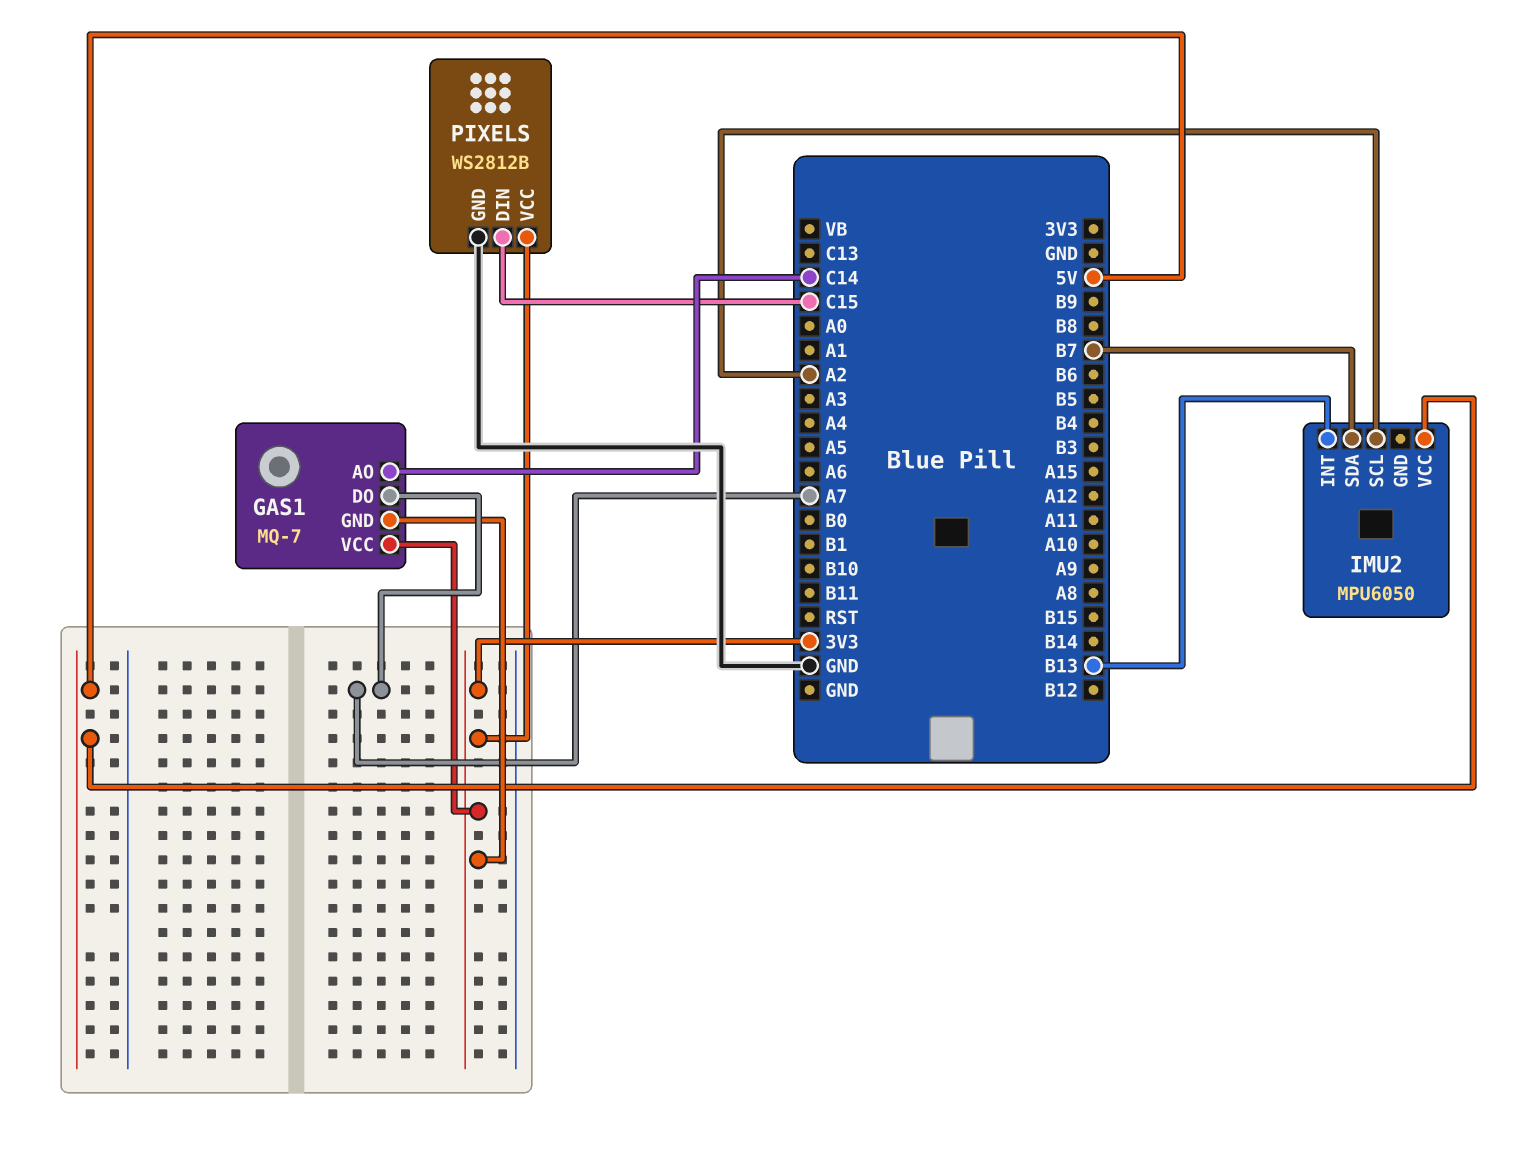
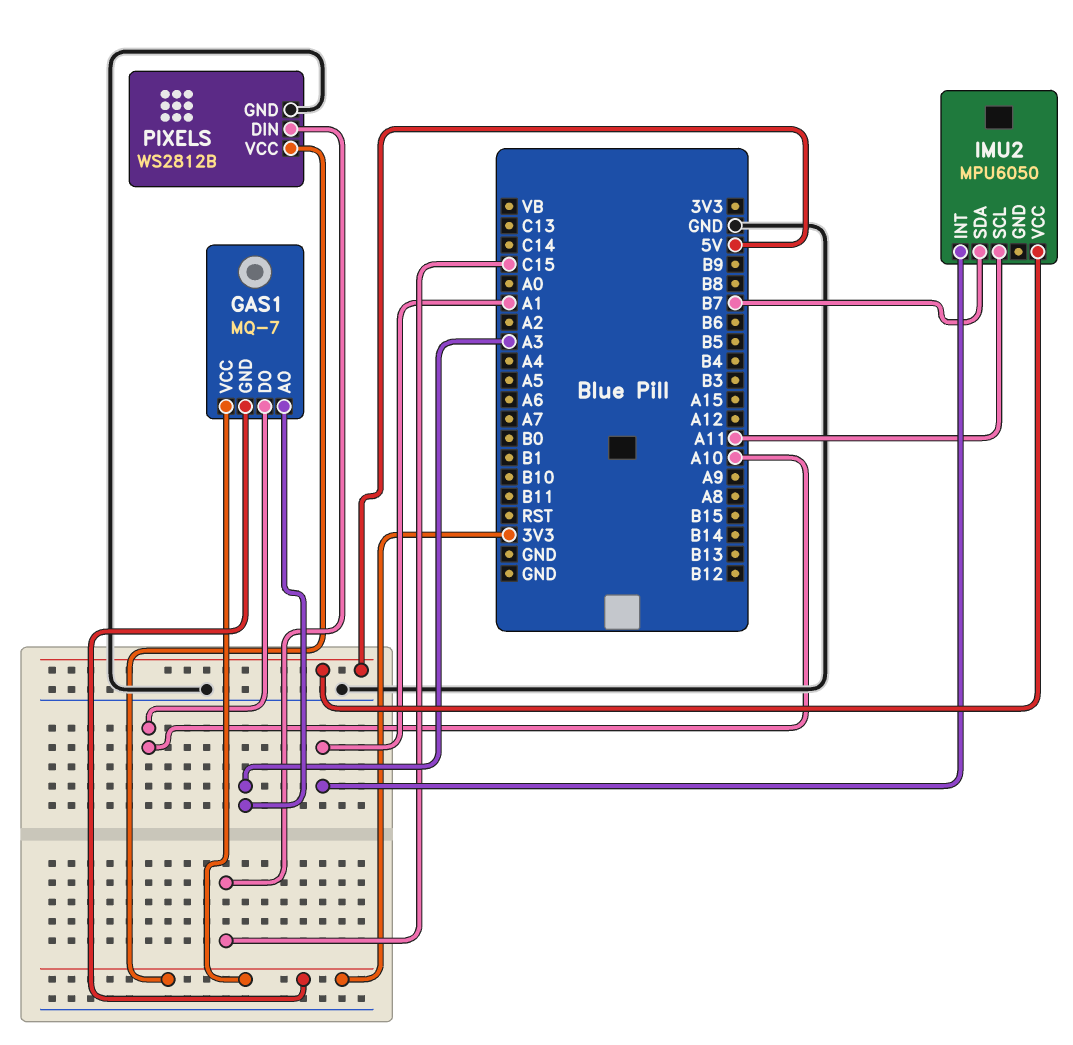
GAS1 pin AO: C14 -> A3
GAS1 pin DO: A7 -> A10
IMU2 pin INT: B13 -> A1
IMU2 pin SCL: A2 -> A11

